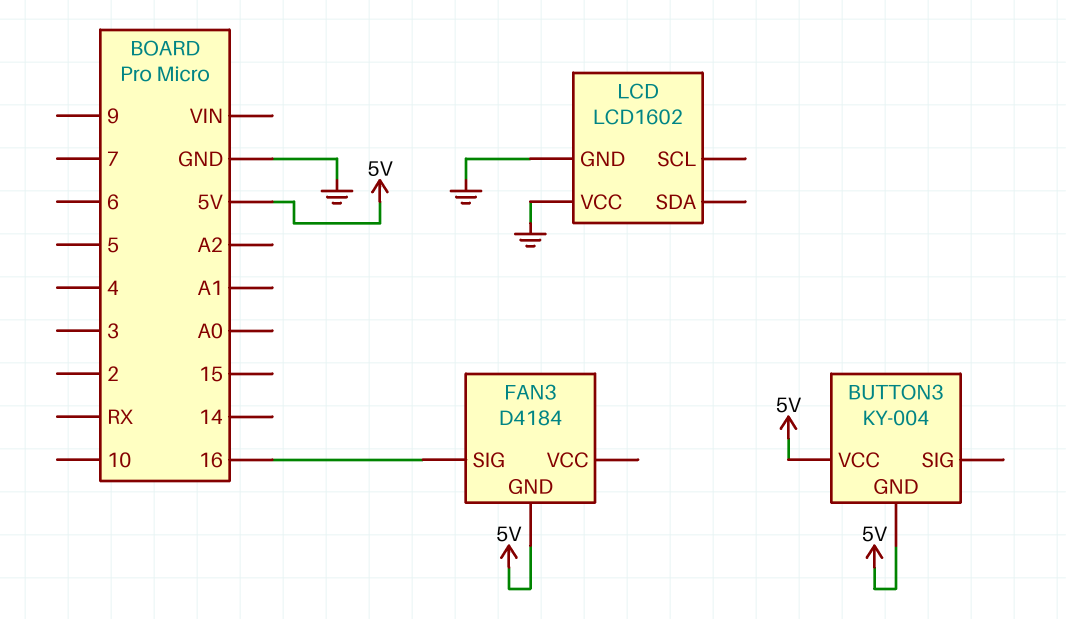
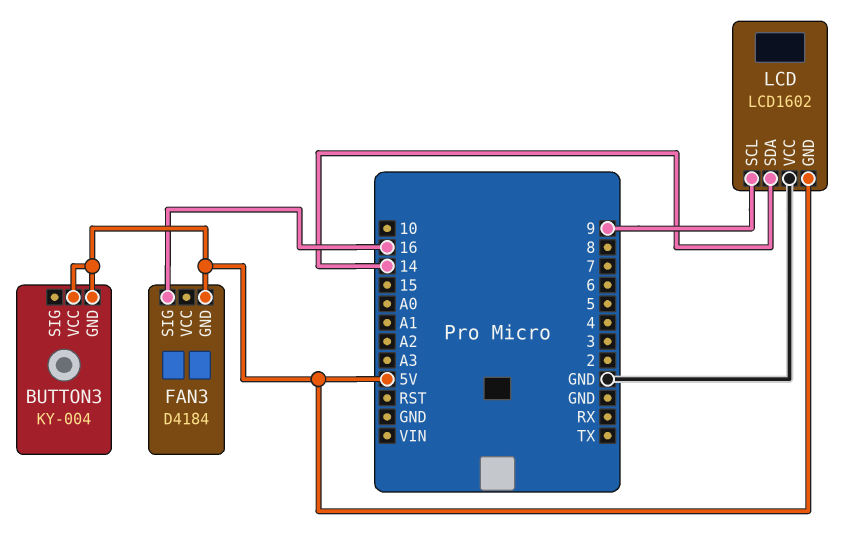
LCD pin GND: GND -> 5V
LCD pin SCL: none -> 9
LCD pin SDA: none -> 14

